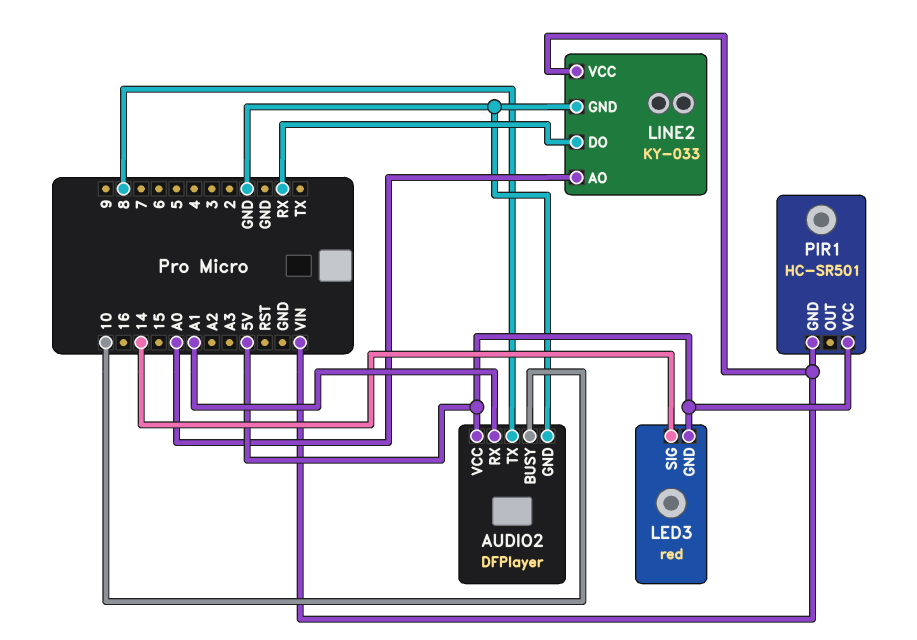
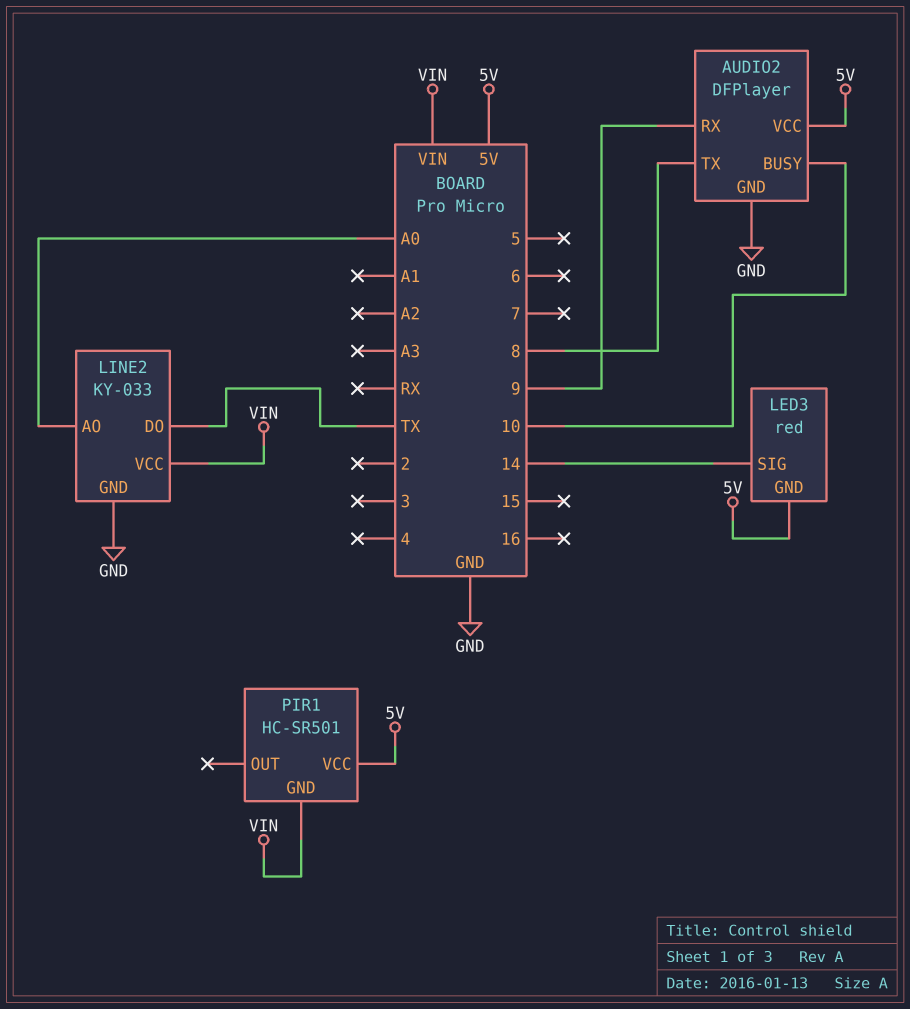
AUDIO2 pin RX: A1 -> 9
LINE2 pin DO: RX -> TX

